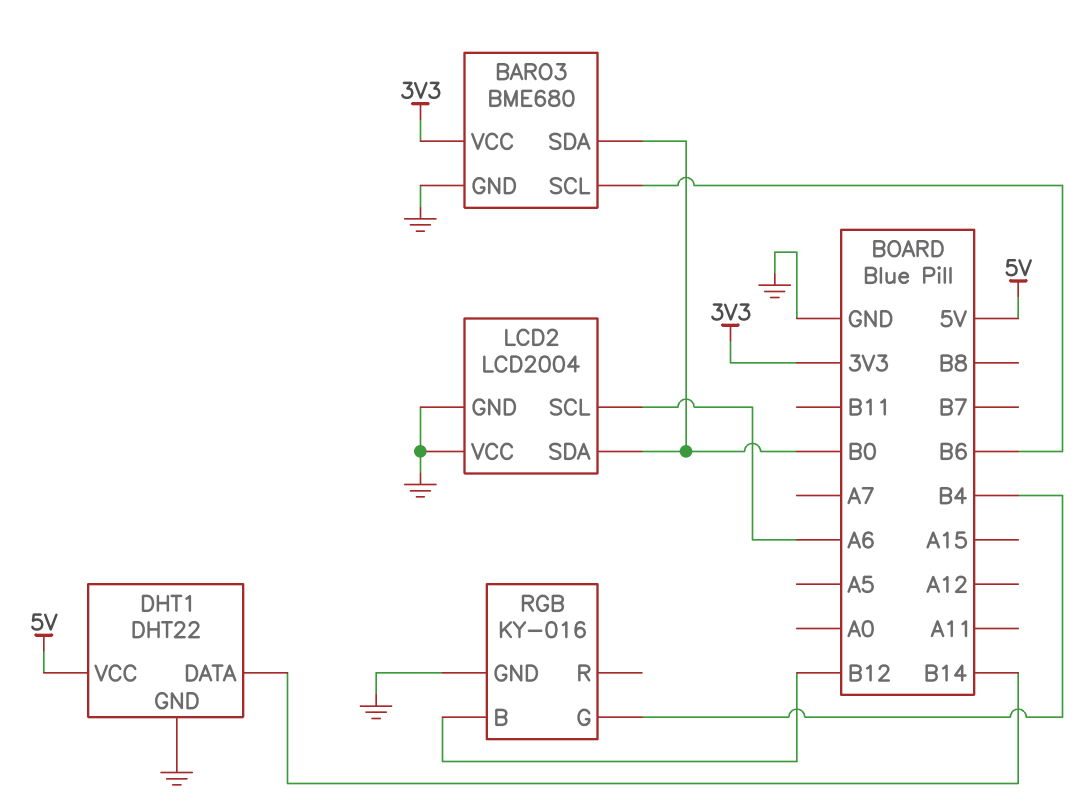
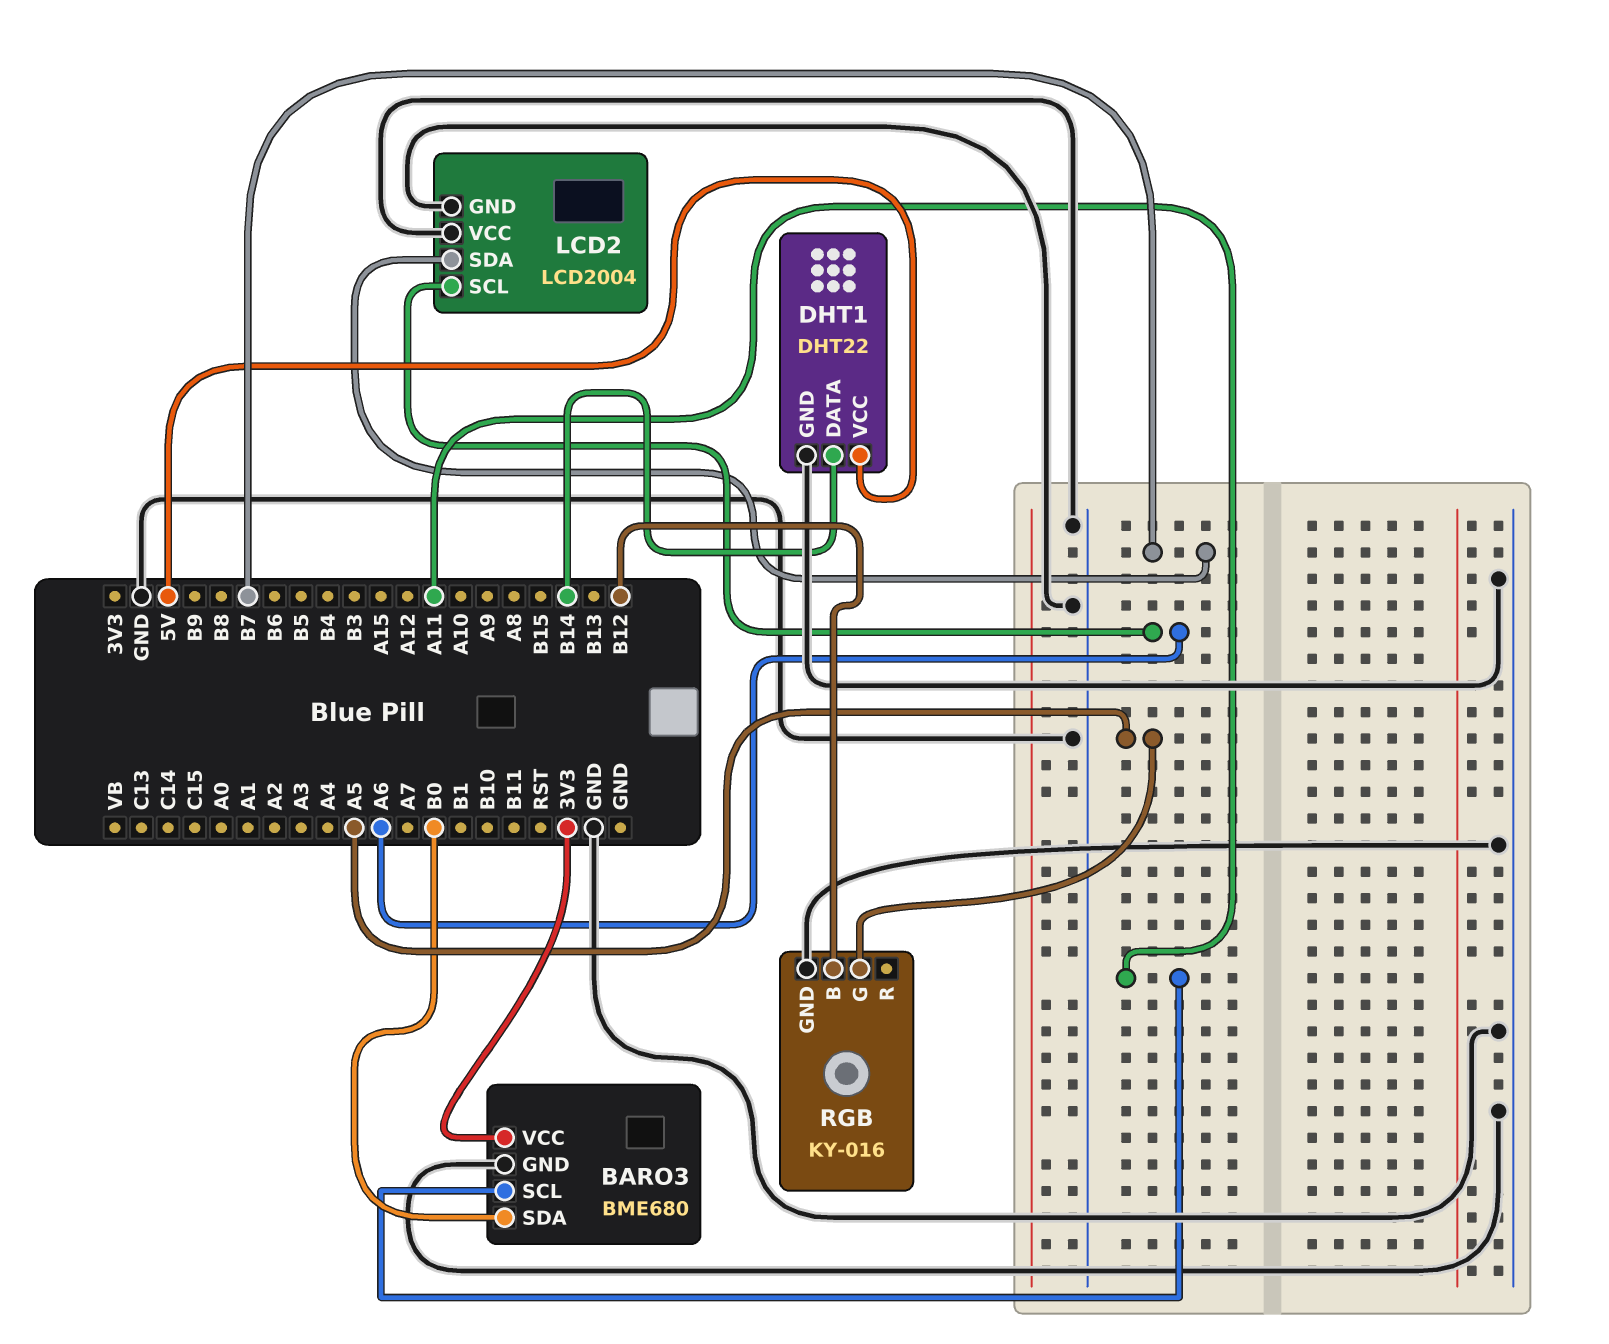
BARO3 pin SCL: B6 -> A11
LCD2 pin SDA: B0 -> B7
RGB pin G: B4 -> A5

